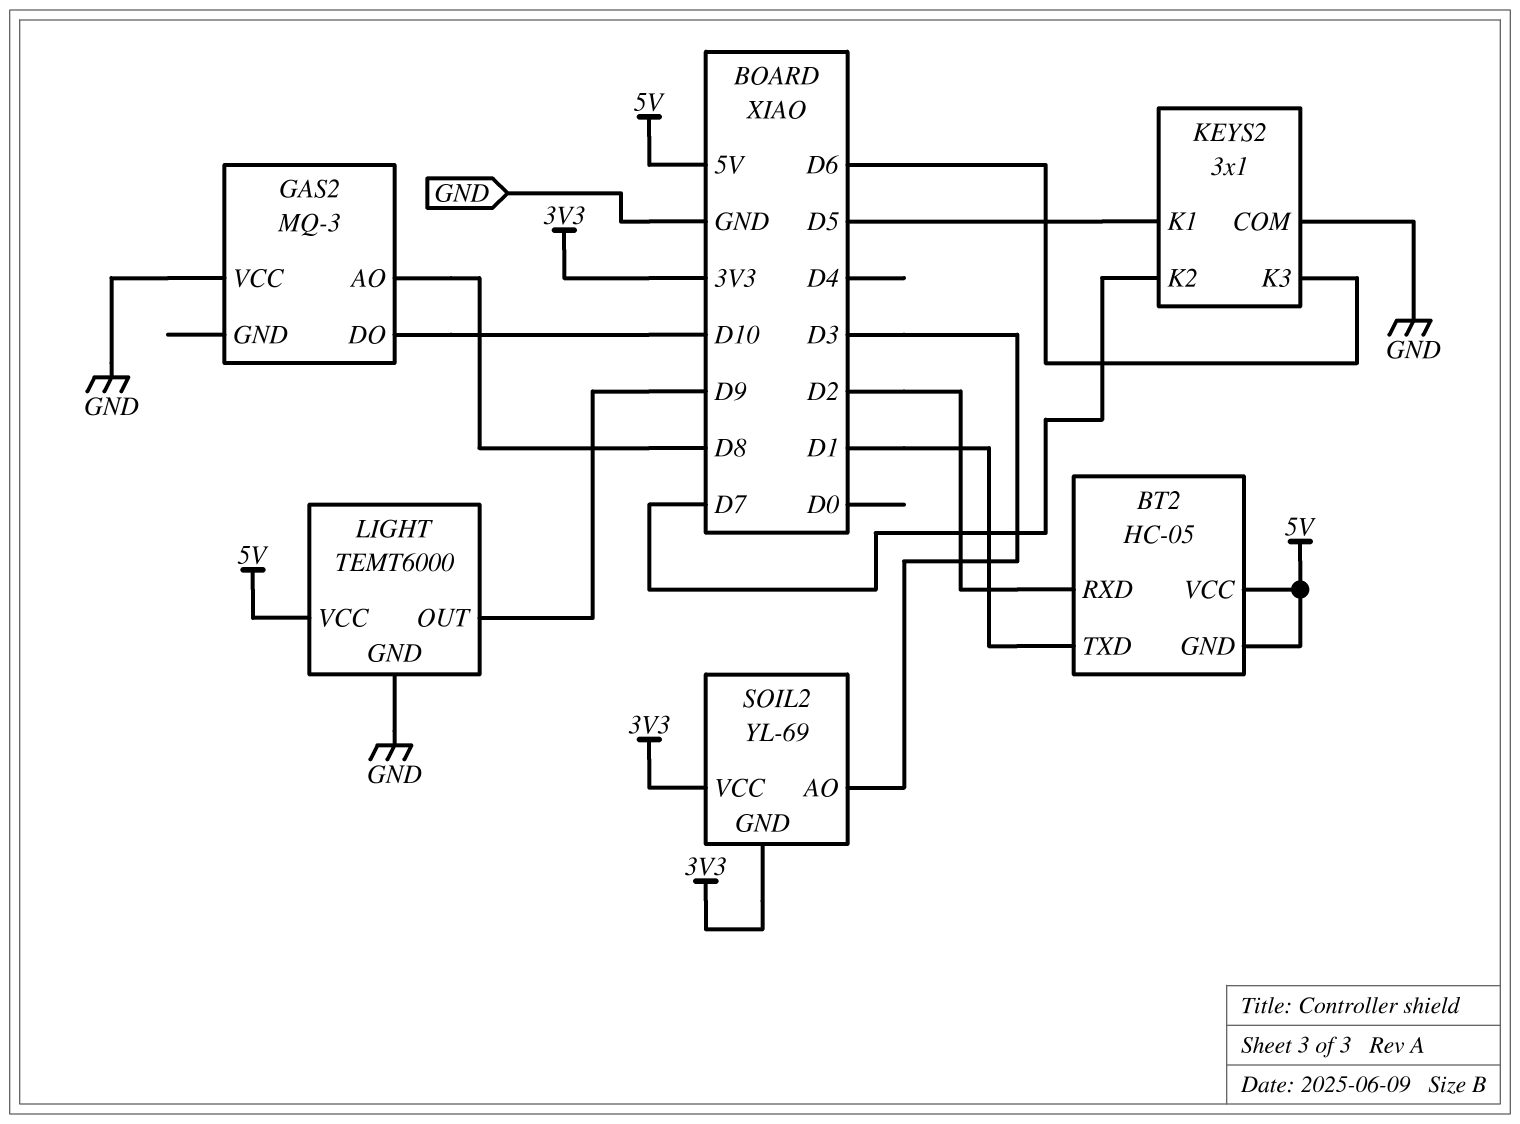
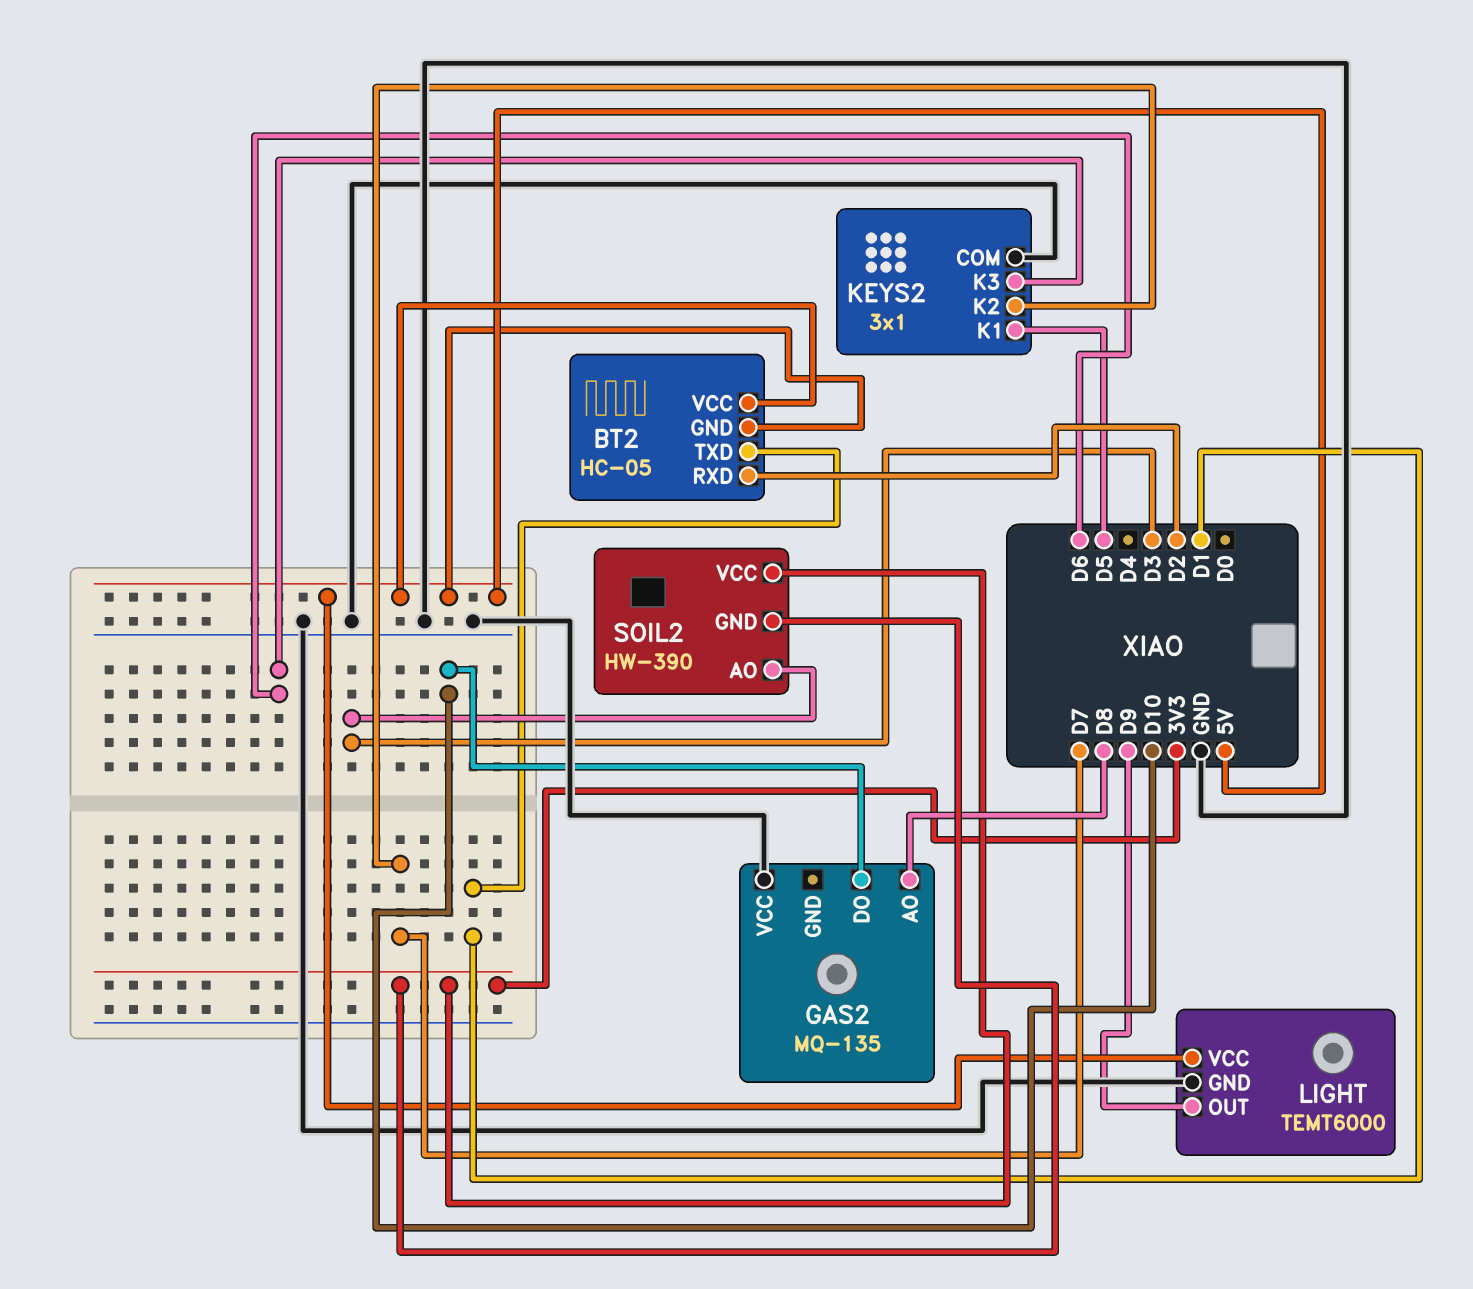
GAS2: MQ-3 -> MQ-135
SOIL2: YL-69 -> HW-390

